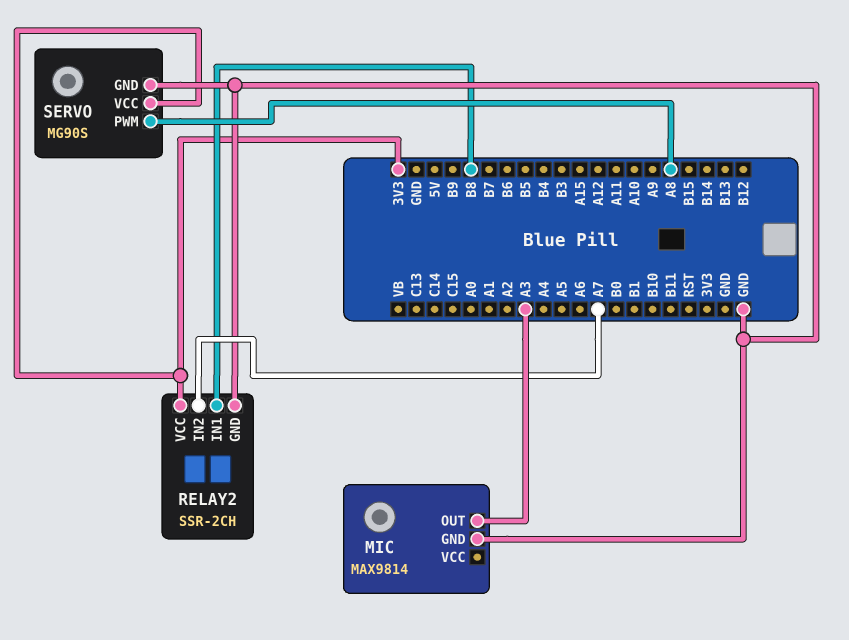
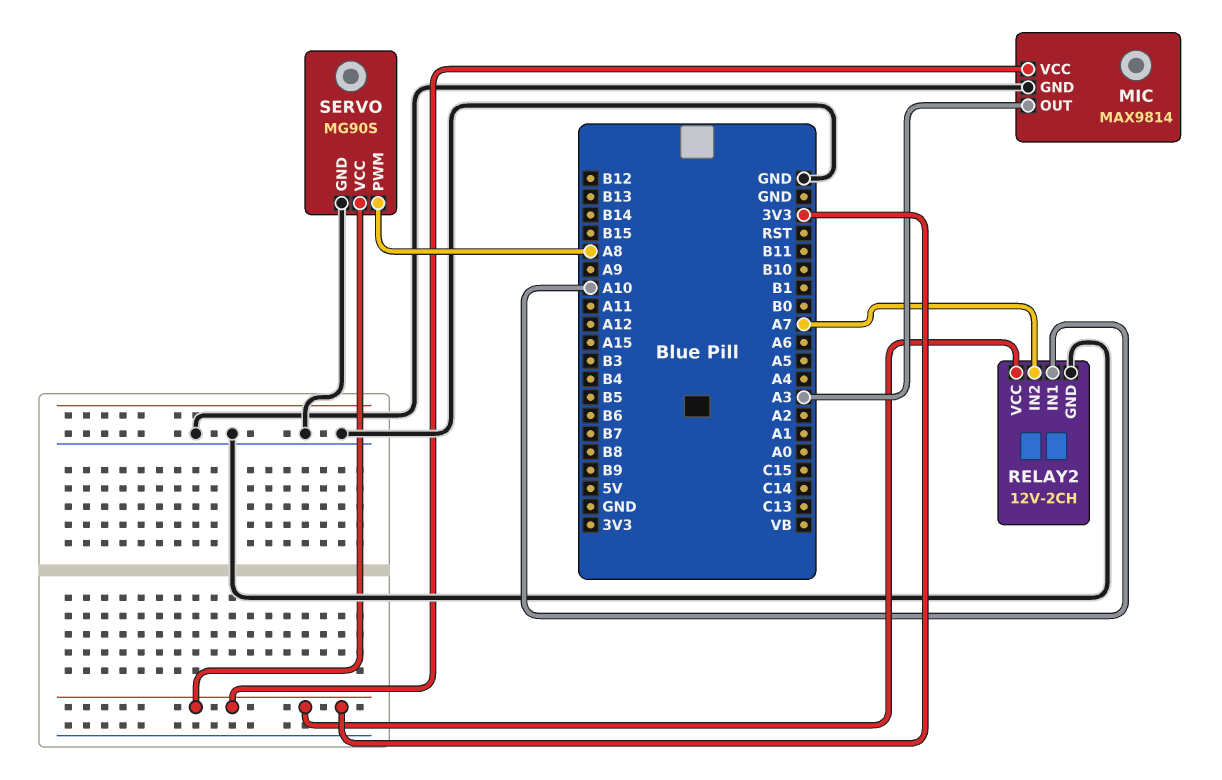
MIC pin VCC: none -> 3V3
RELAY2: SSR-2CH -> 12V-2CH
RELAY2 pin IN1: B8 -> A10

